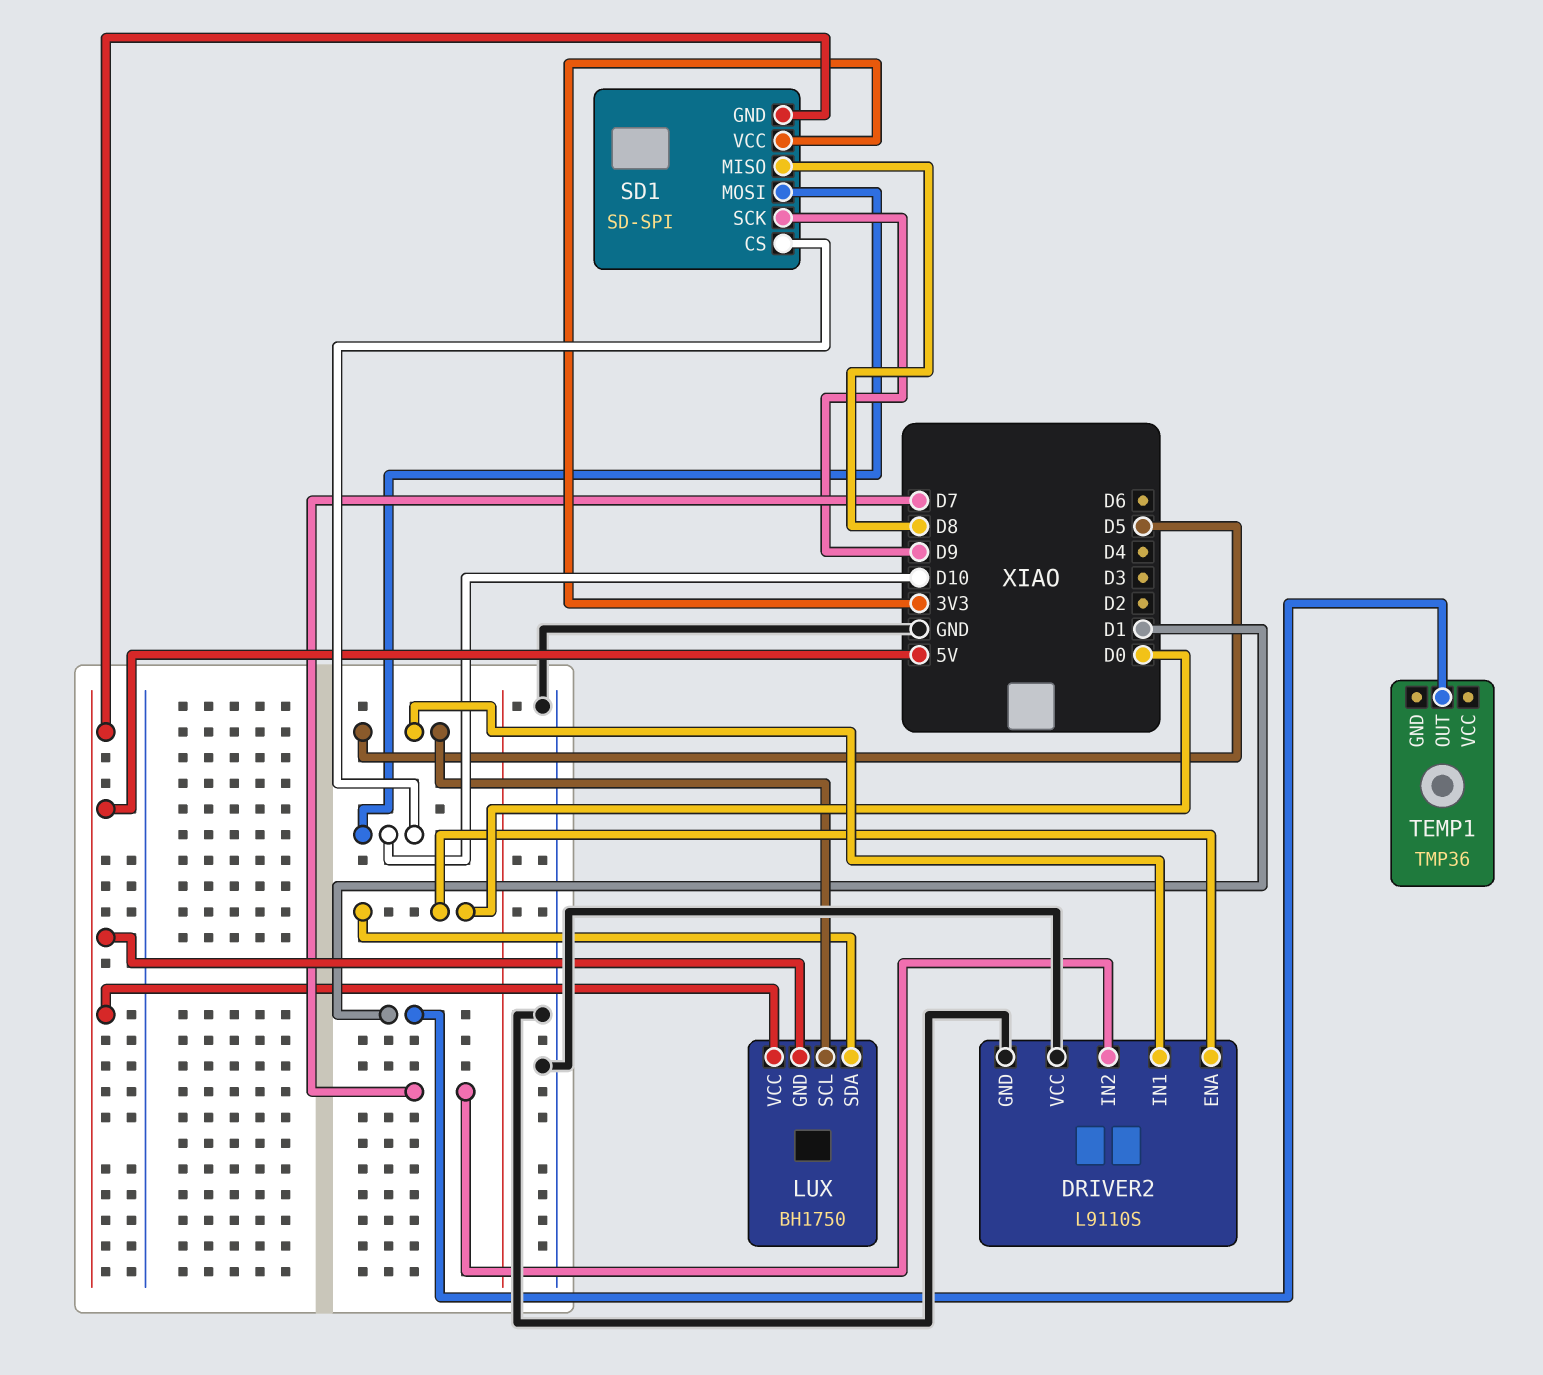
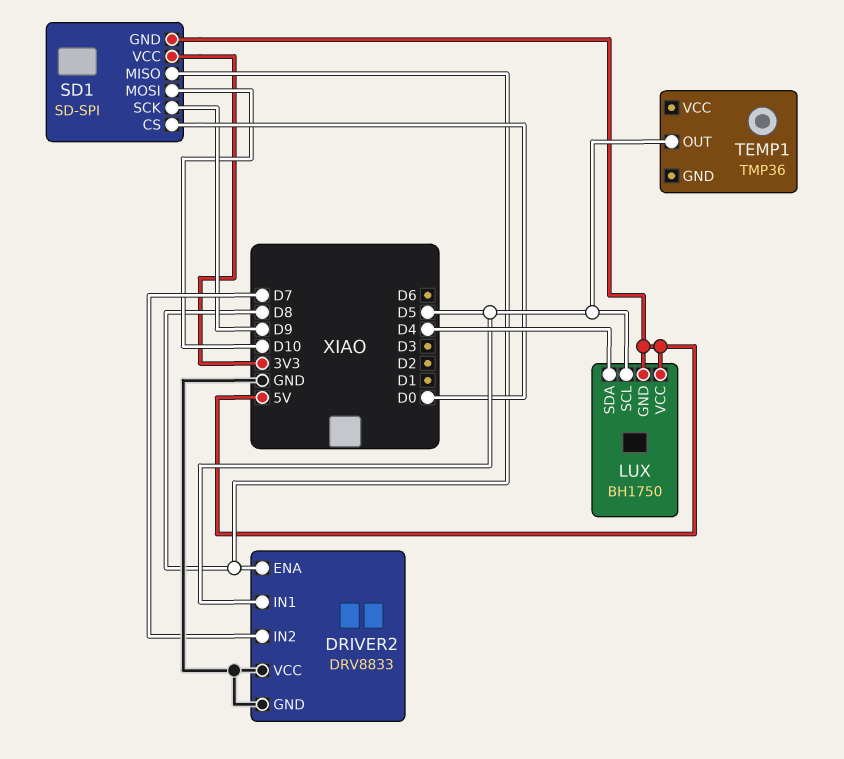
DRIVER2: L9110S -> DRV8833
DRIVER2 pin ENA: D0 -> D8
LUX pin SDA: D0 -> D4
SD1 pin CS: D10 -> D0
TEMP1 pin OUT: D1 -> D5

